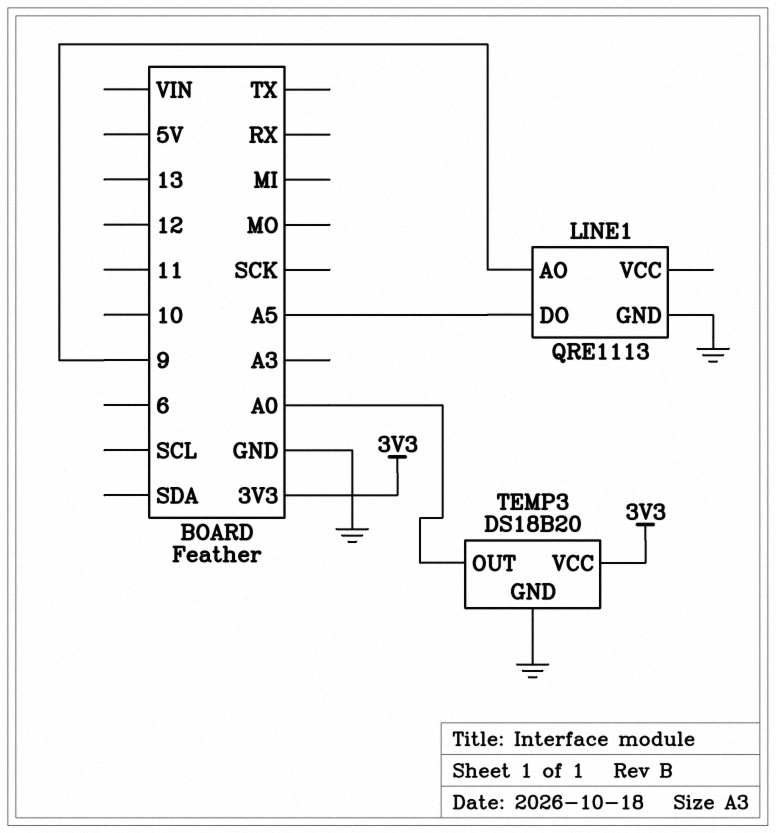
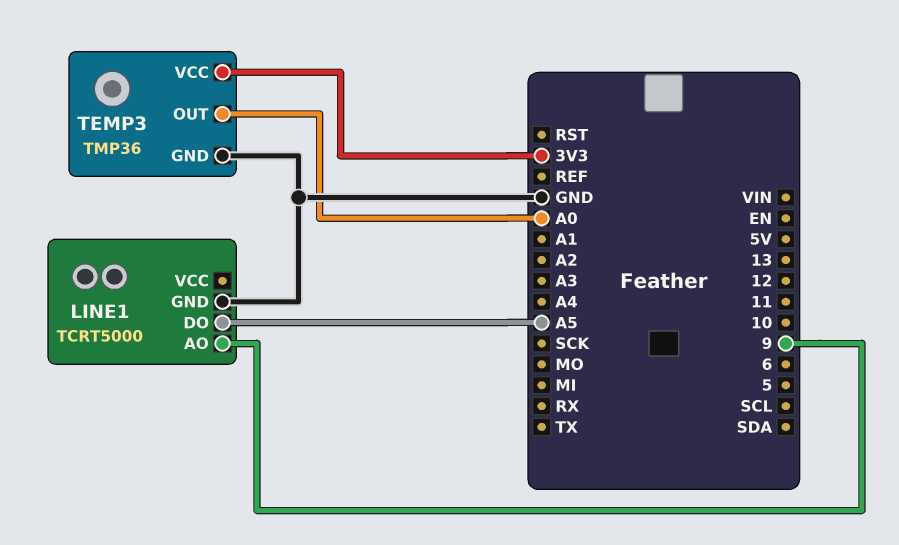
LINE1: QRE1113 -> TCRT5000
TEMP3: DS18B20 -> TMP36

